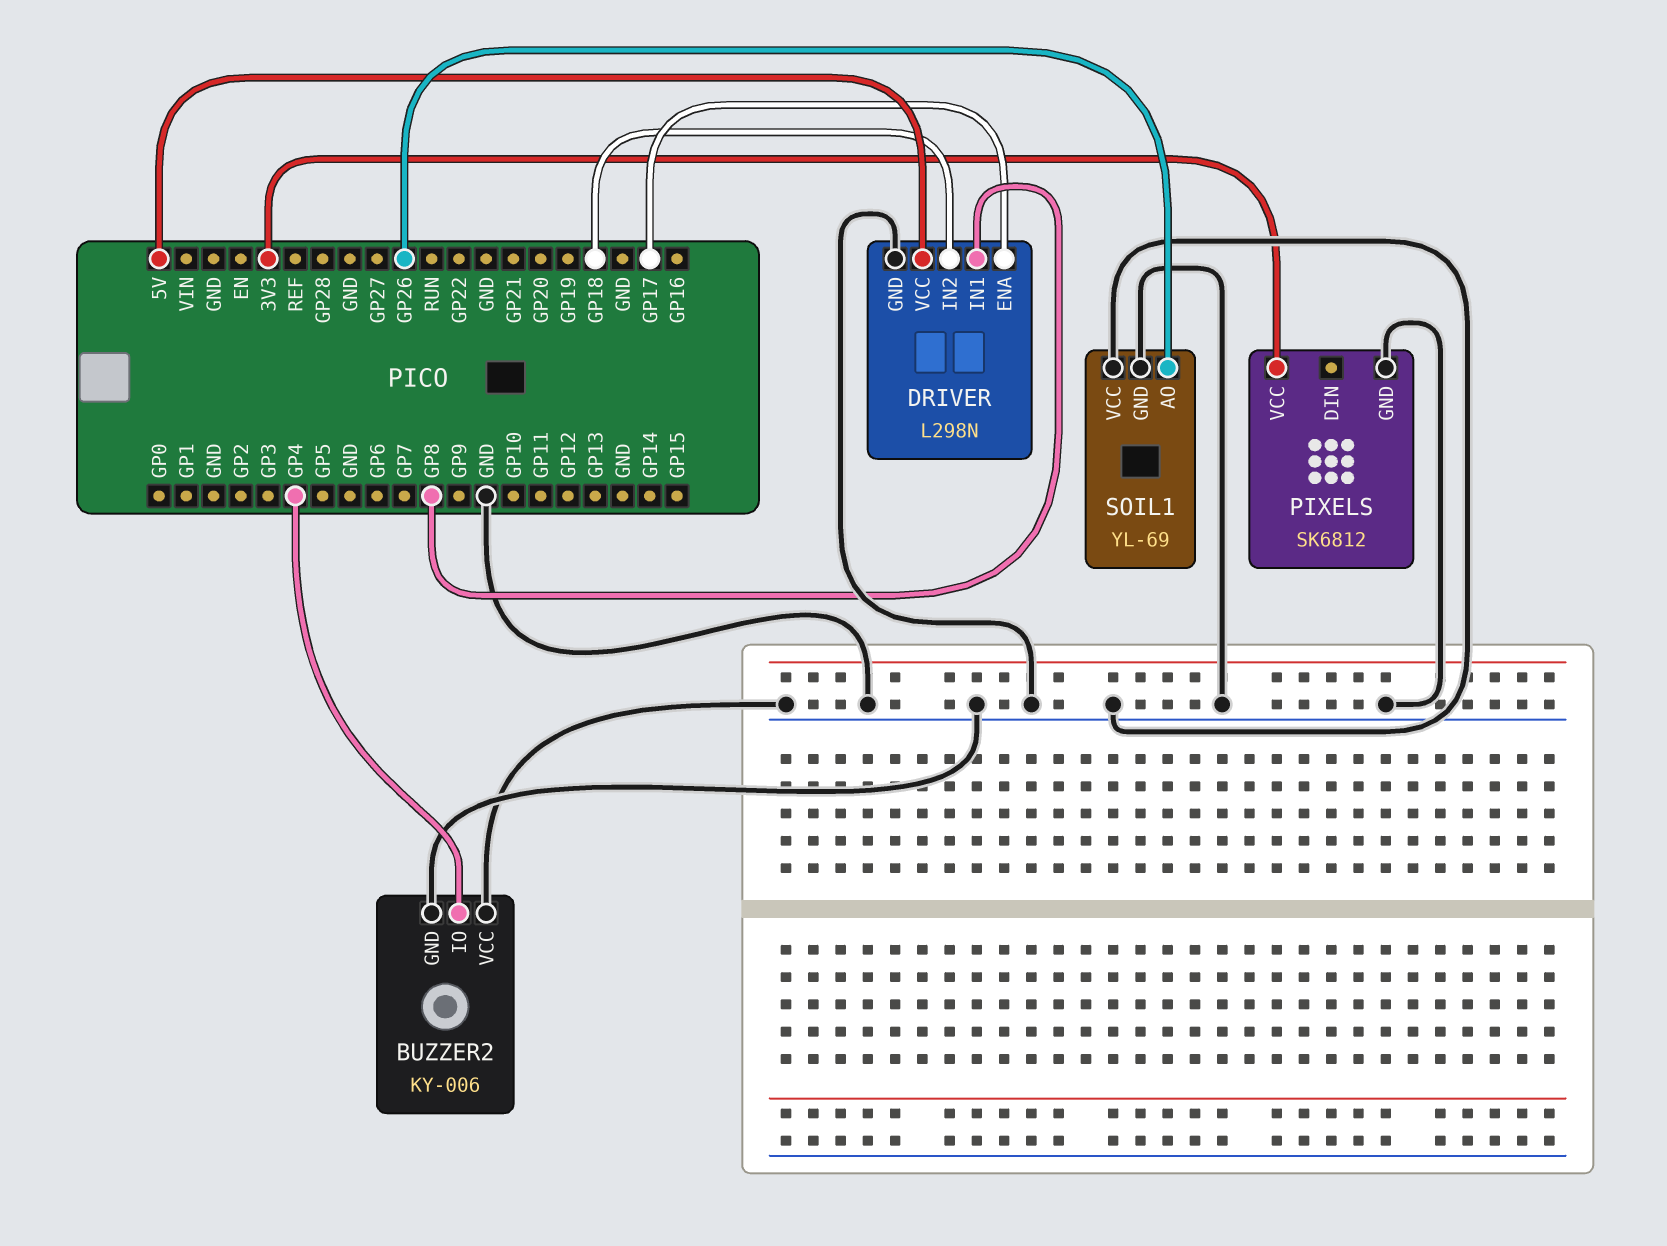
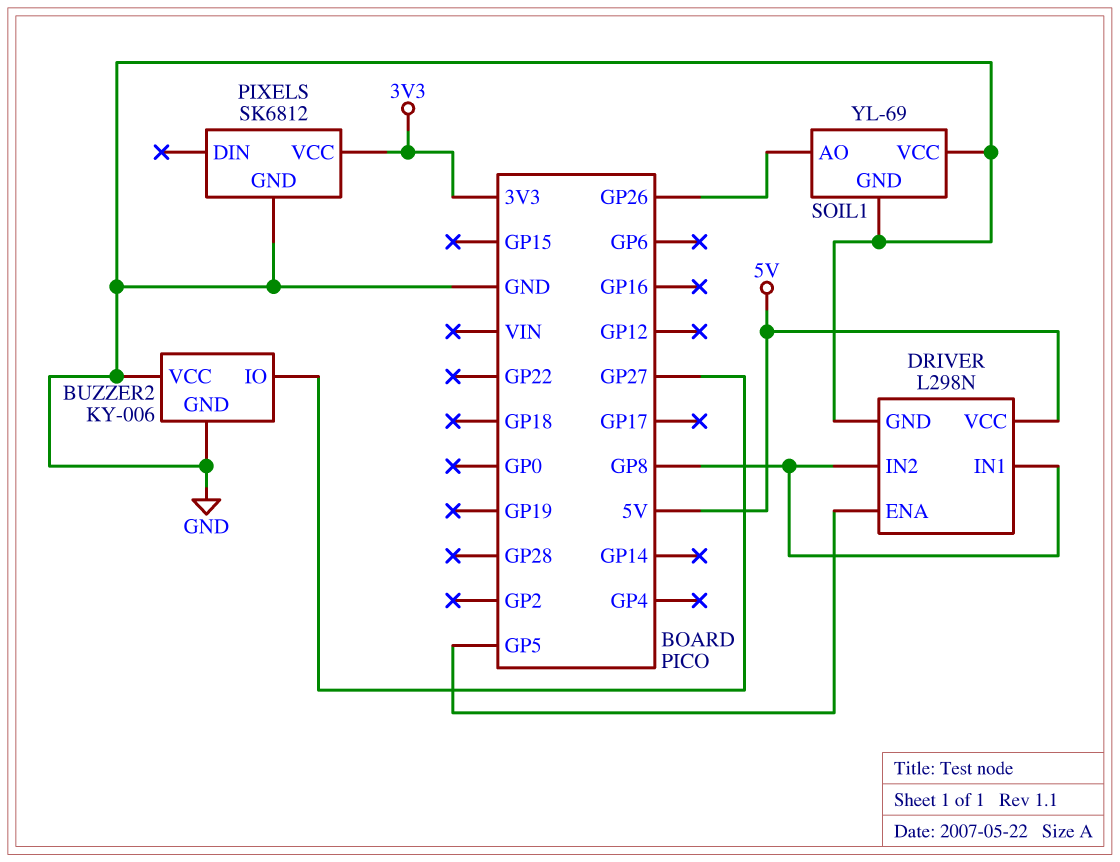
BUZZER2 pin IO: GP4 -> GP27
DRIVER pin ENA: GP17 -> GP5
DRIVER pin IN2: GP18 -> GP8

